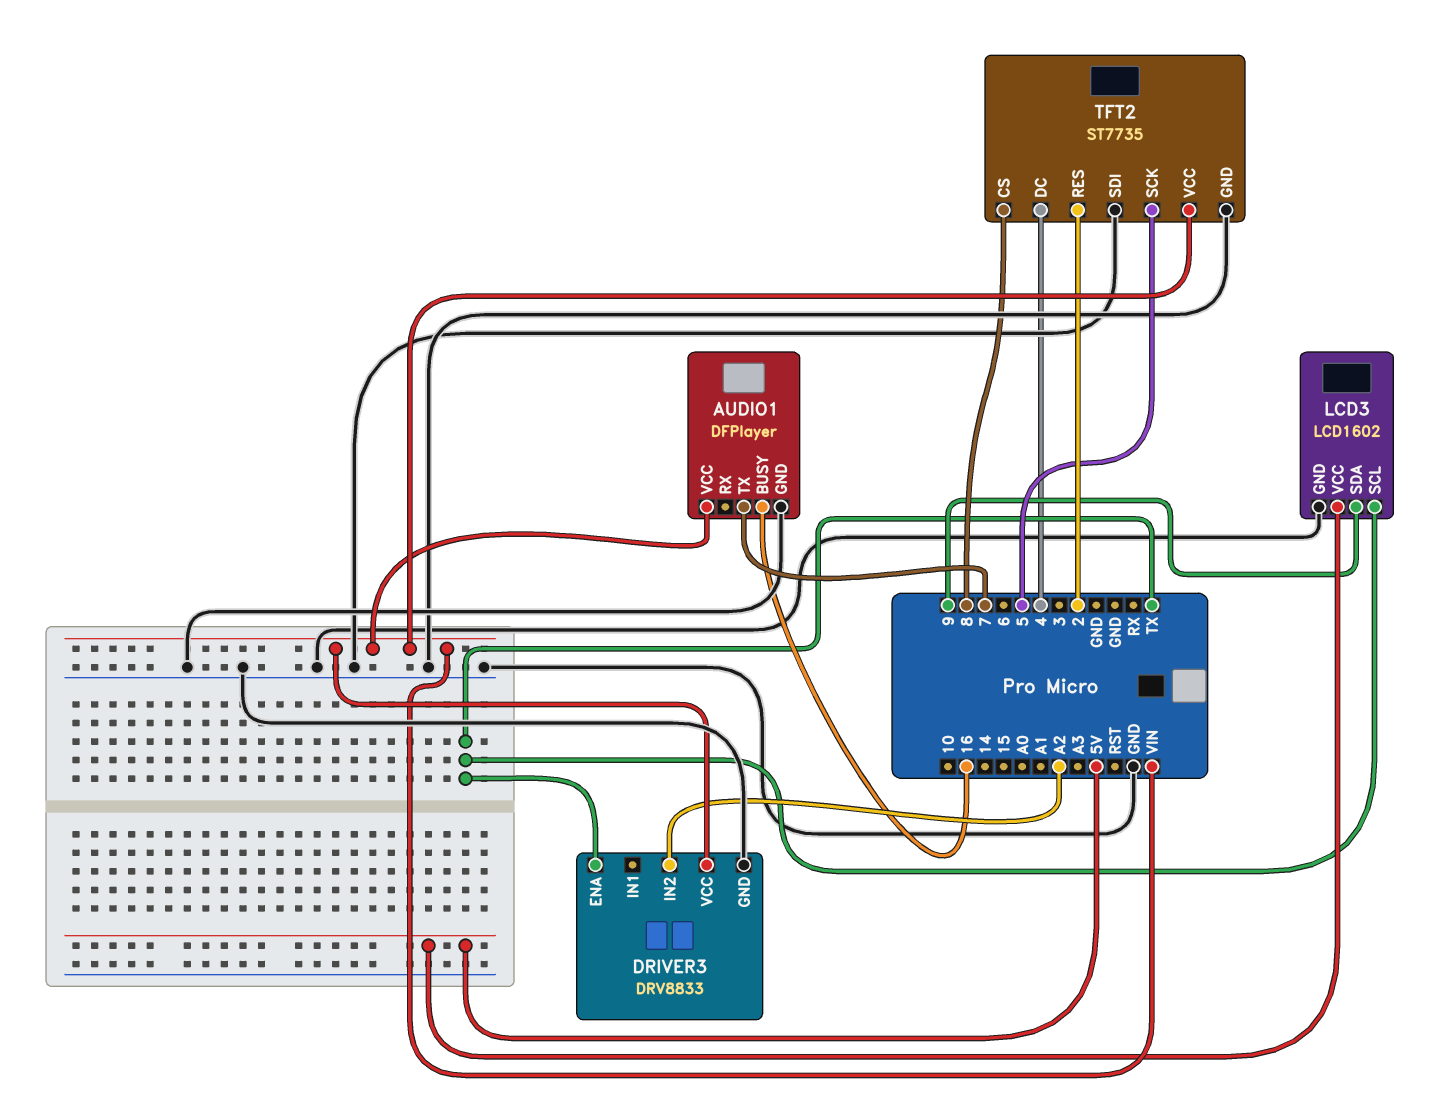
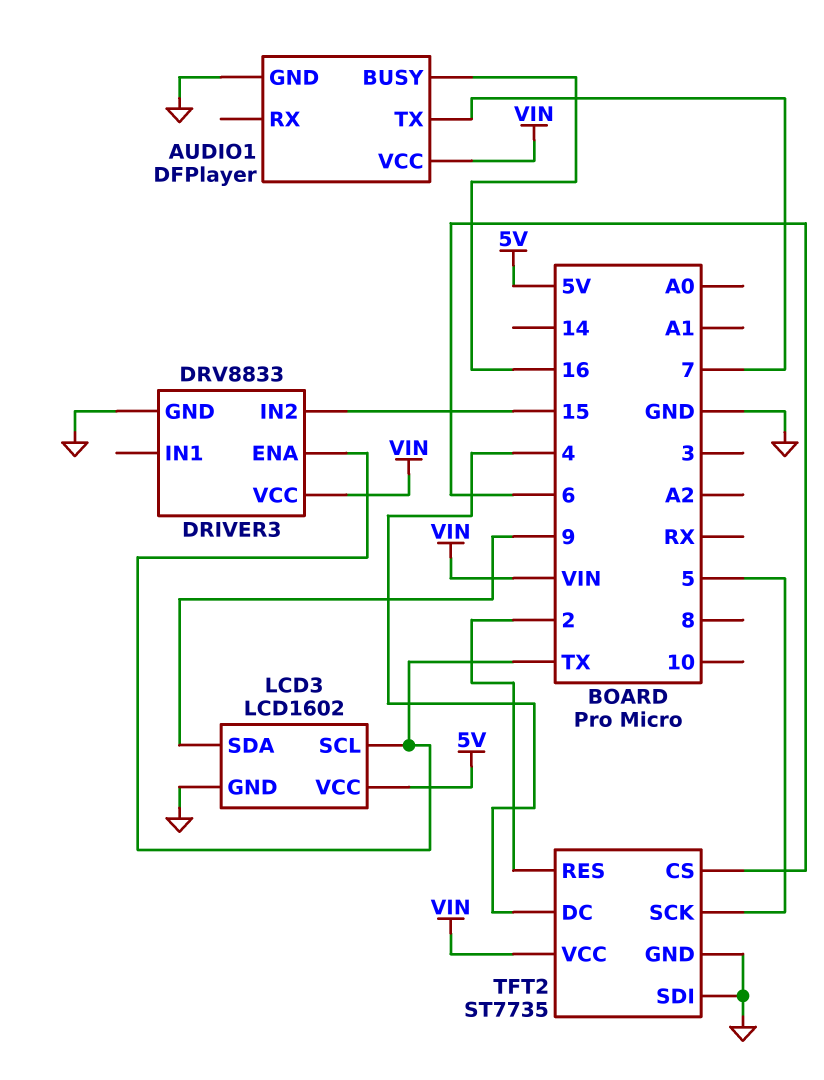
DRIVER3 pin IN2: A2 -> 15
TFT2 pin CS: 8 -> 6

